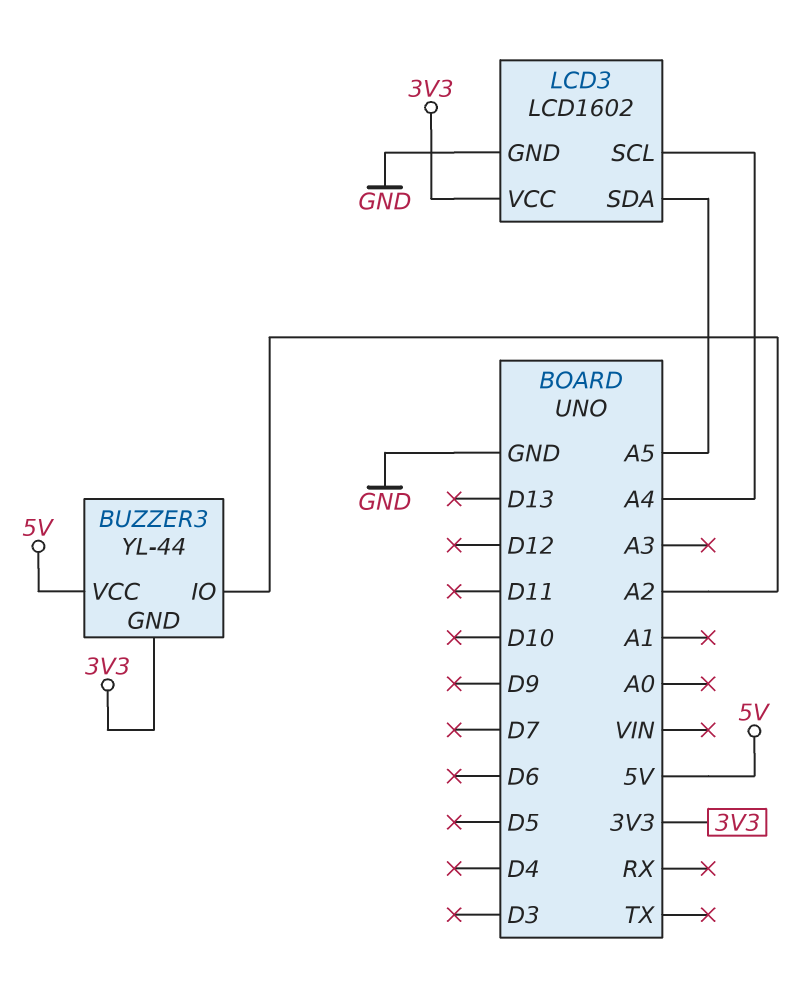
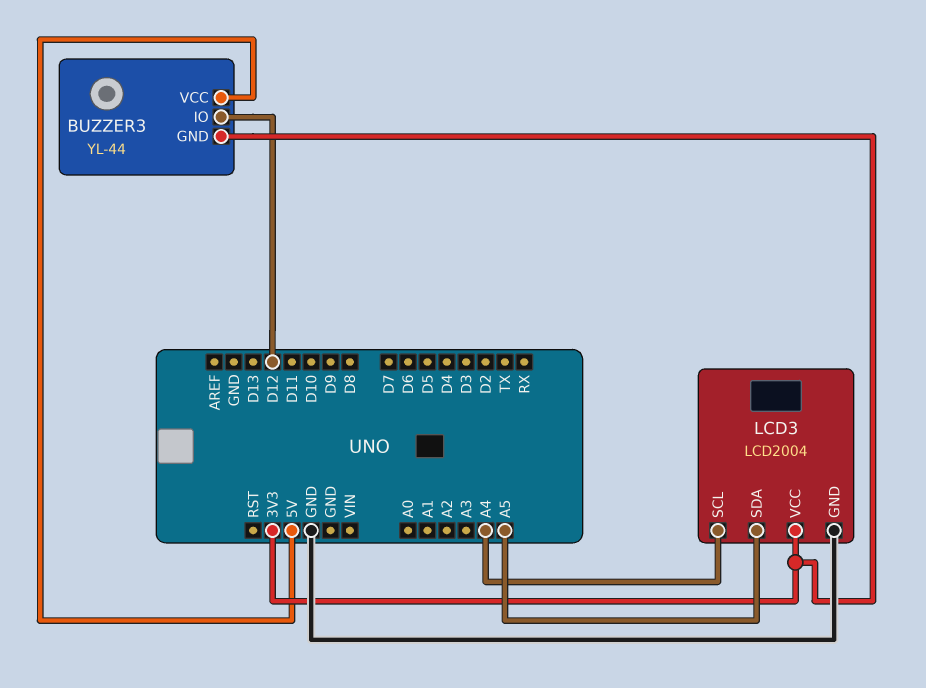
BUZZER3 pin IO: A2 -> D12
LCD3: LCD1602 -> LCD2004

